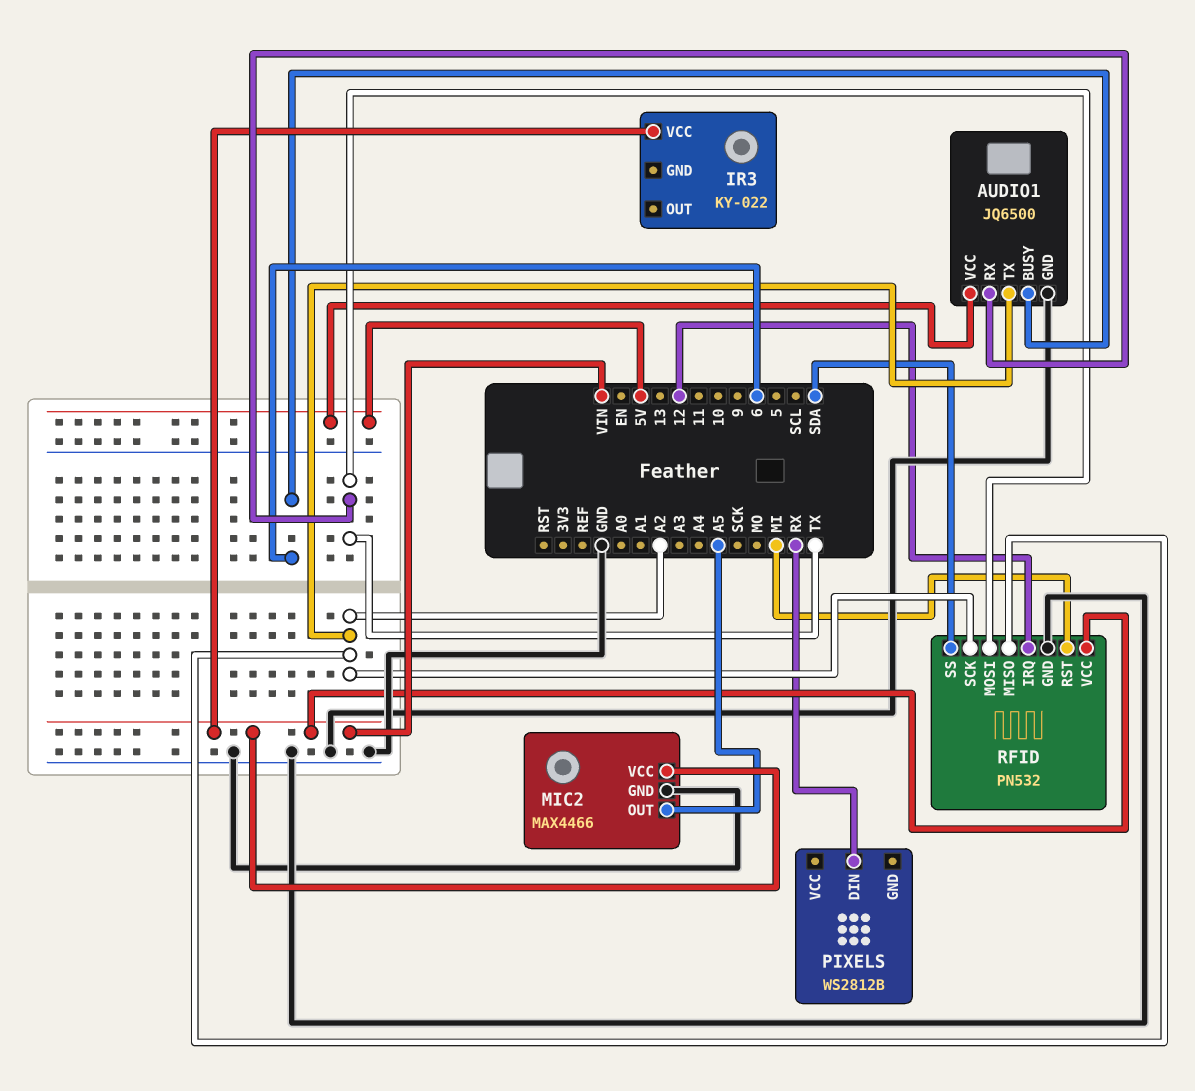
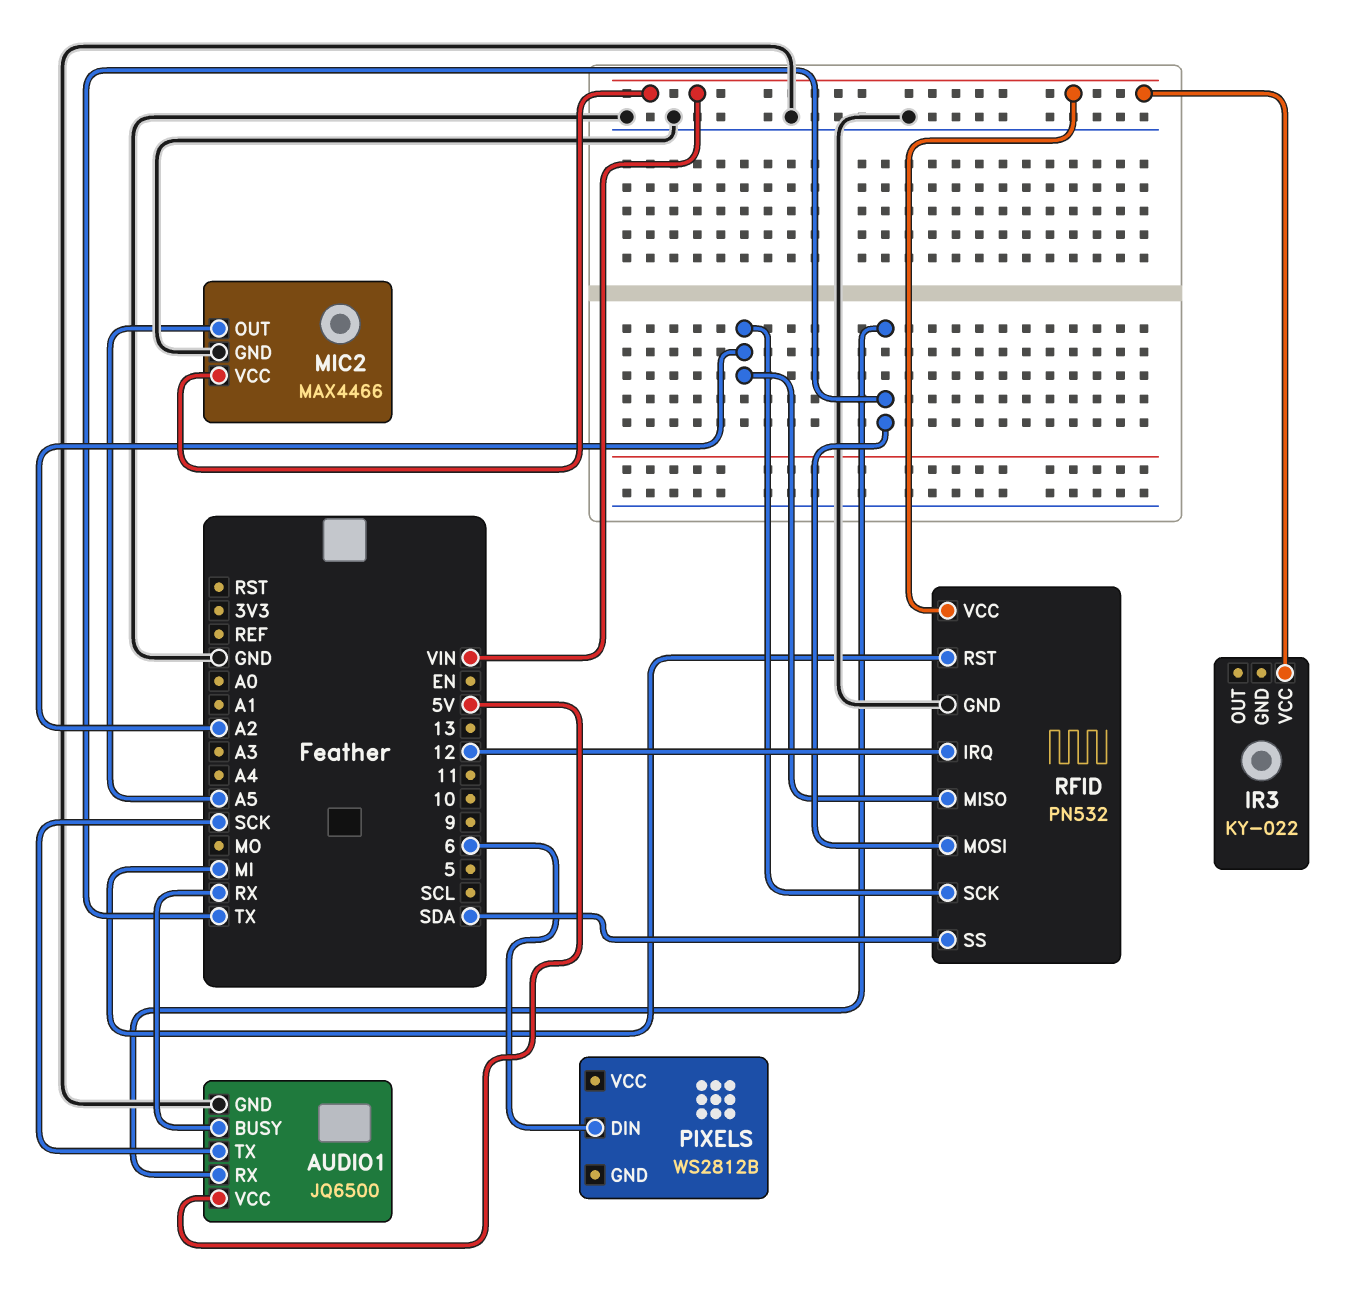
AUDIO1 pin BUSY: 6 -> RX
AUDIO1 pin TX: A2 -> SCK
PIXELS pin DIN: RX -> 6

